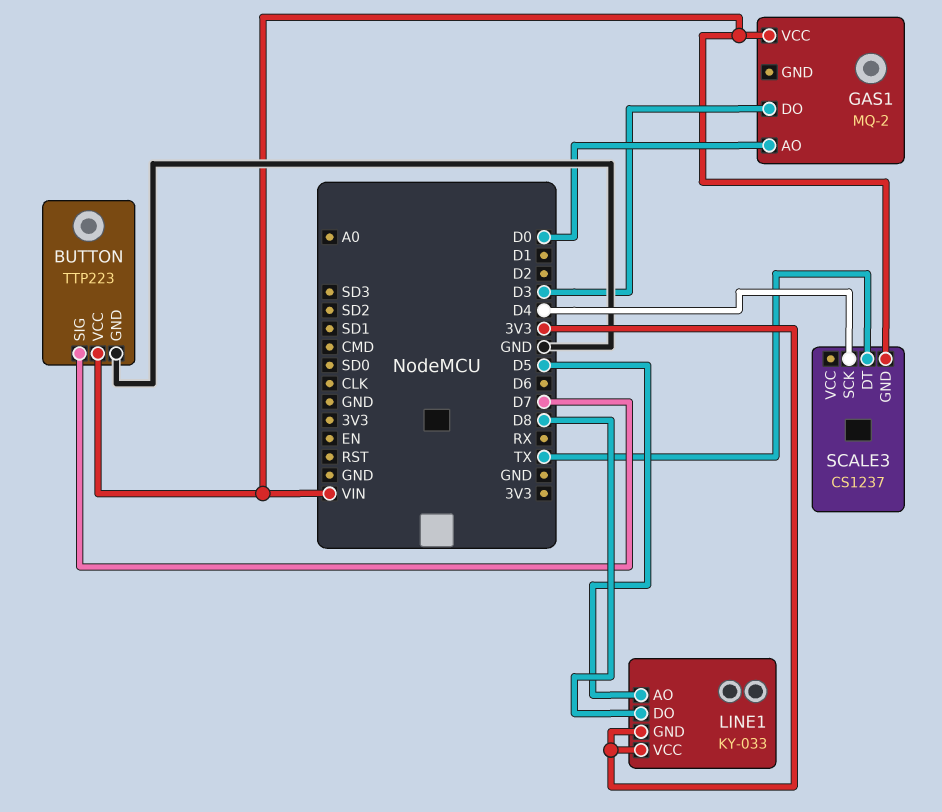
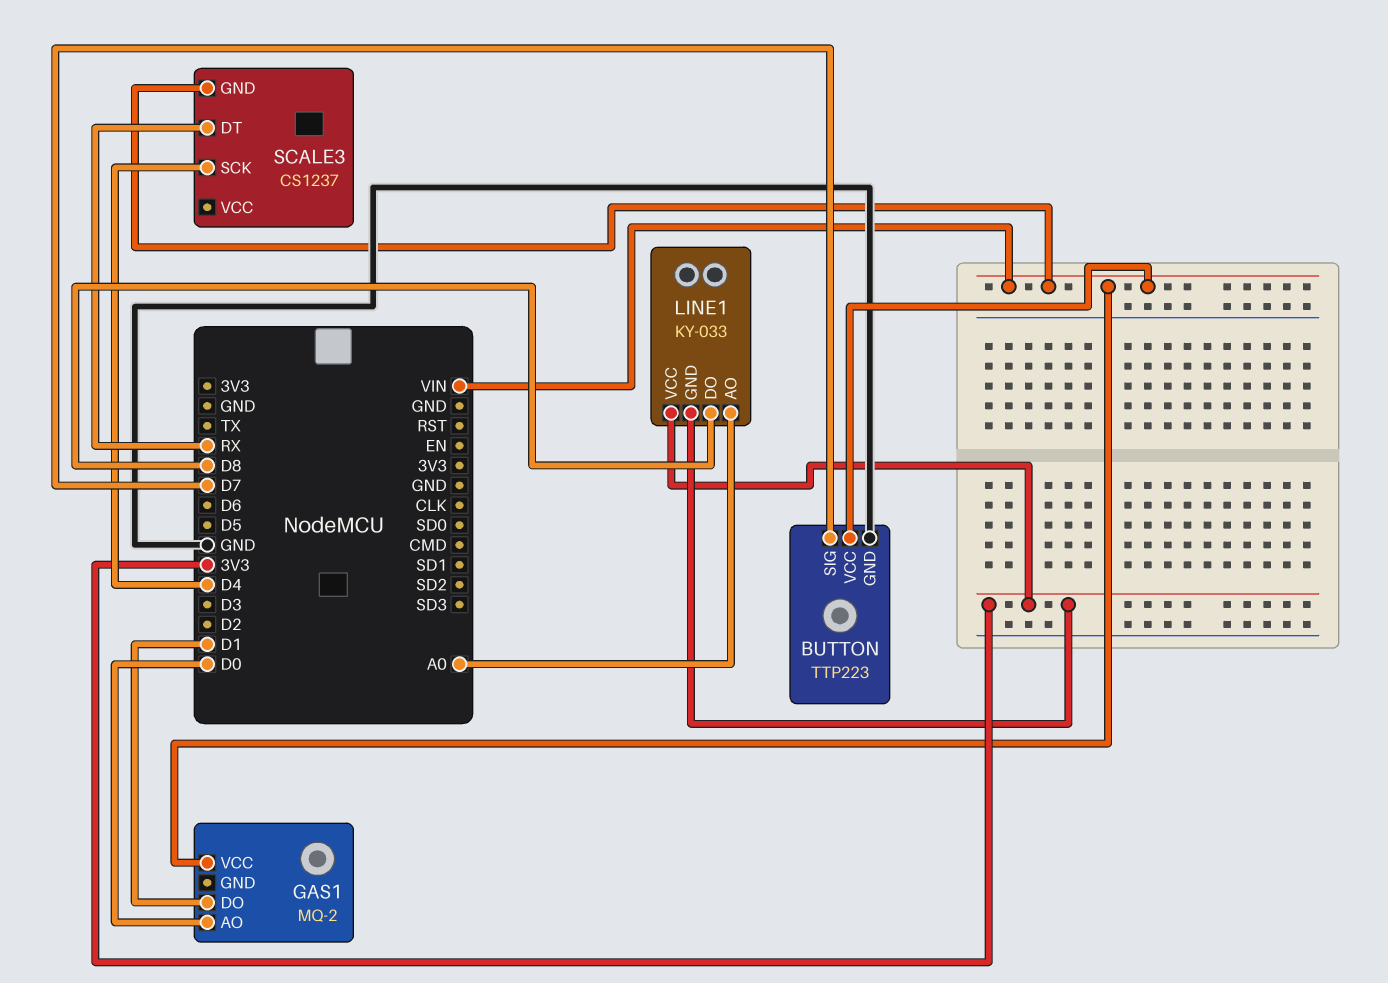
GAS1 pin DO: D3 -> D1
LINE1 pin AO: D5 -> A0
SCALE3 pin DT: TX -> RX

